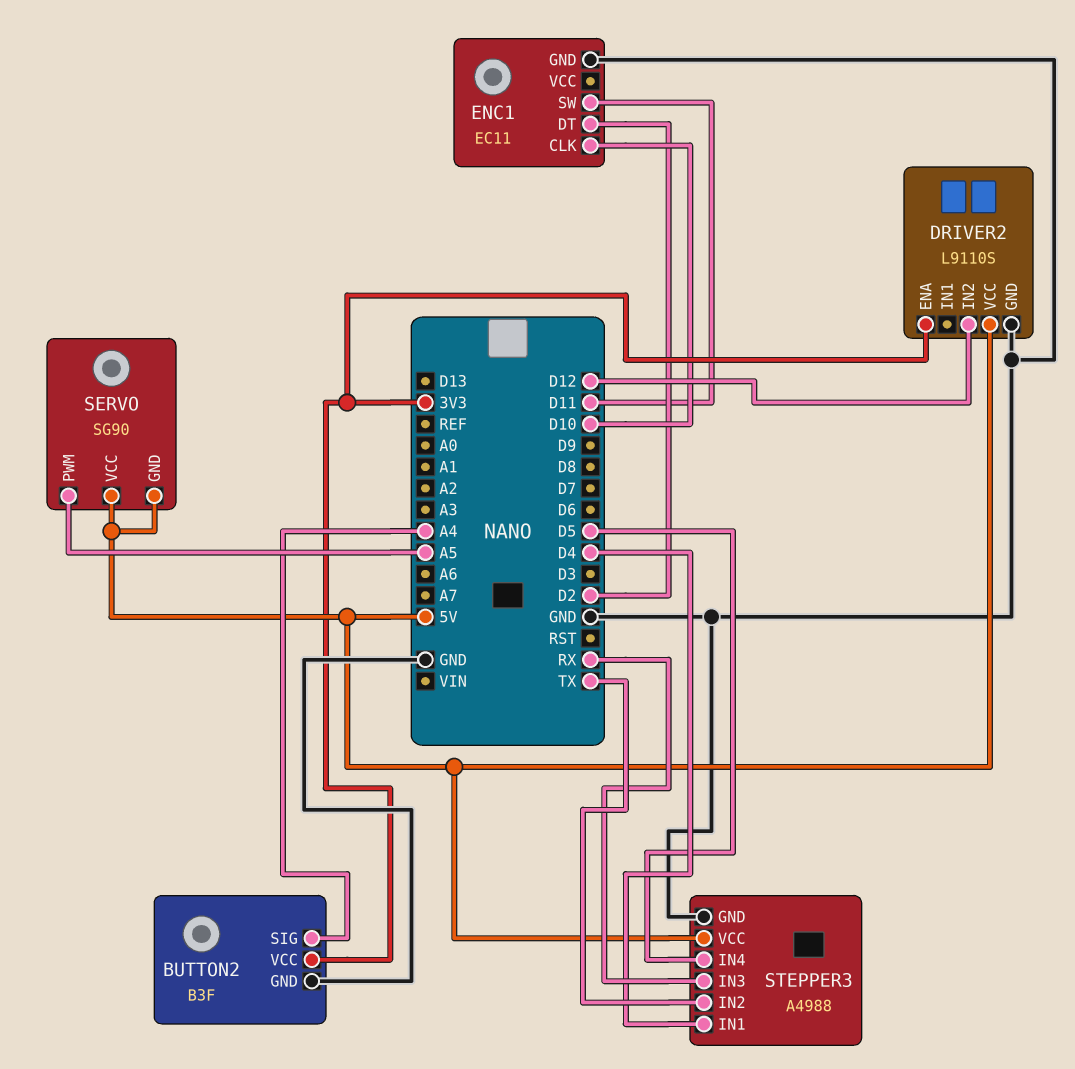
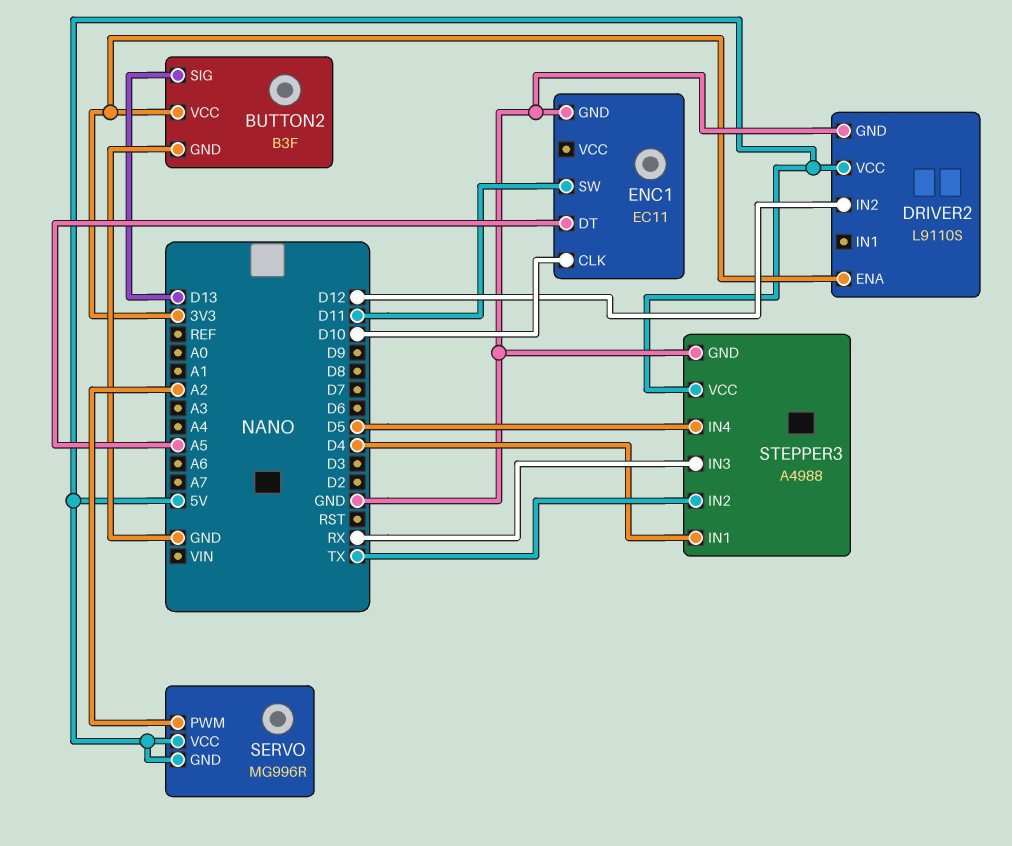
BUTTON2 pin SIG: A4 -> D13
ENC1 pin DT: D2 -> A5
SERVO: SG90 -> MG996R
SERVO pin PWM: A5 -> A2

